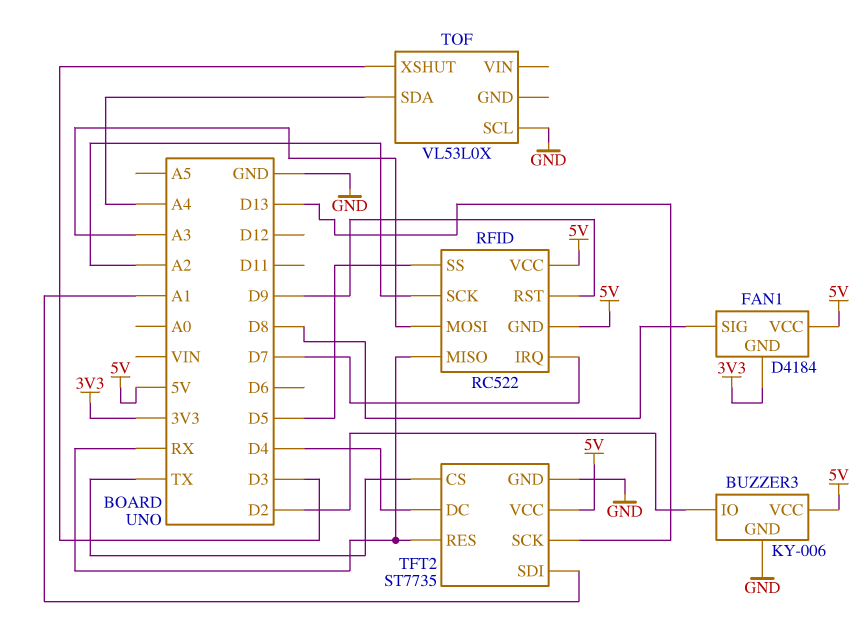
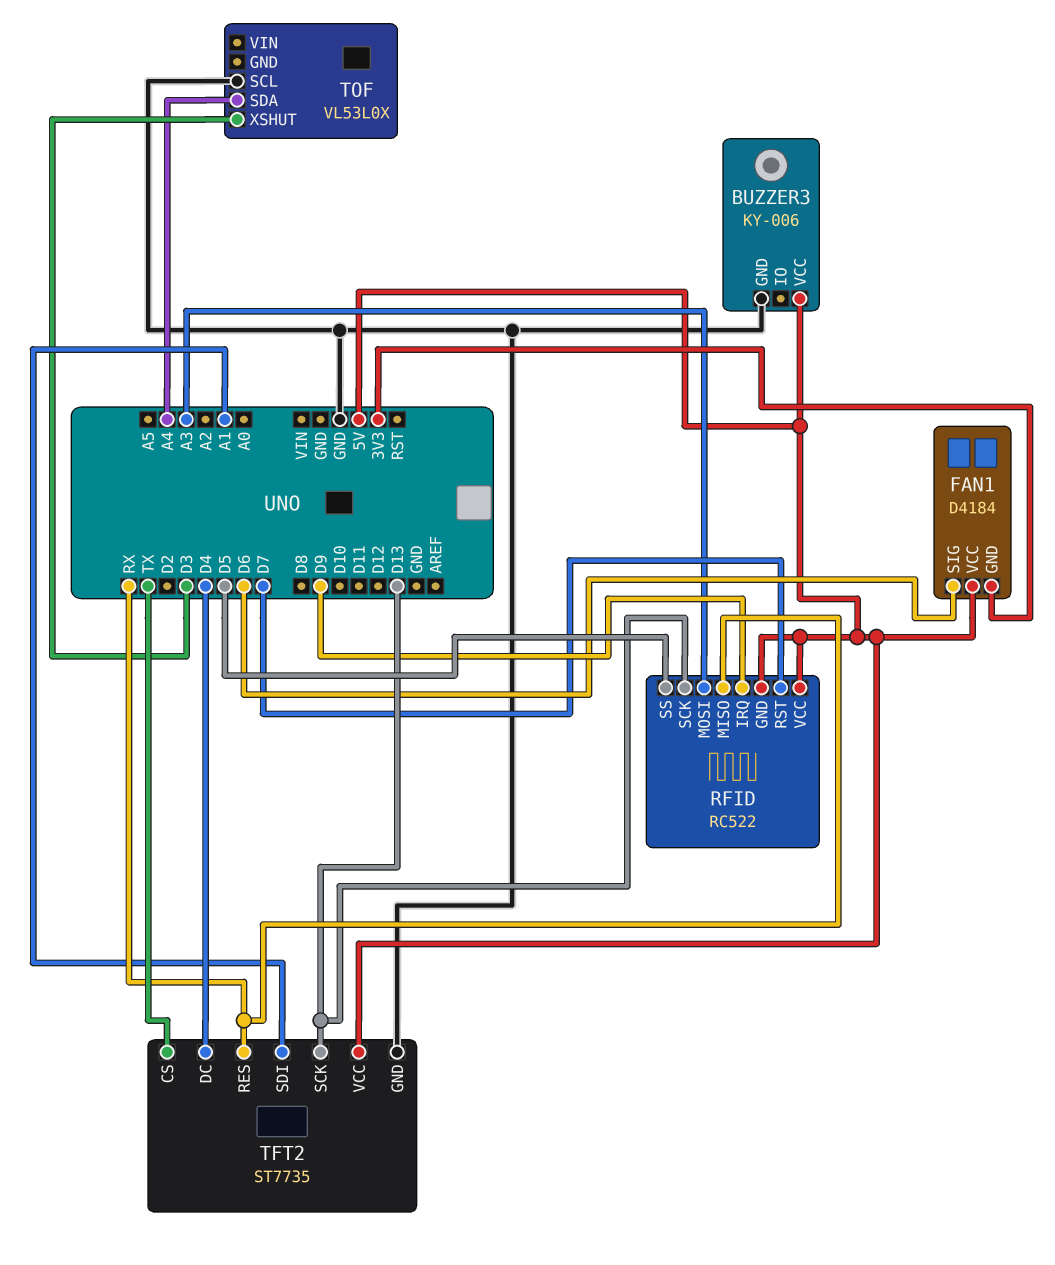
BUZZER3 pin IO: D2 -> none
FAN1 pin SIG: D8 -> D6
RFID pin IRQ: D7 -> D9
RFID pin RST: D9 -> D7
RFID pin SCK: A2 -> D13

